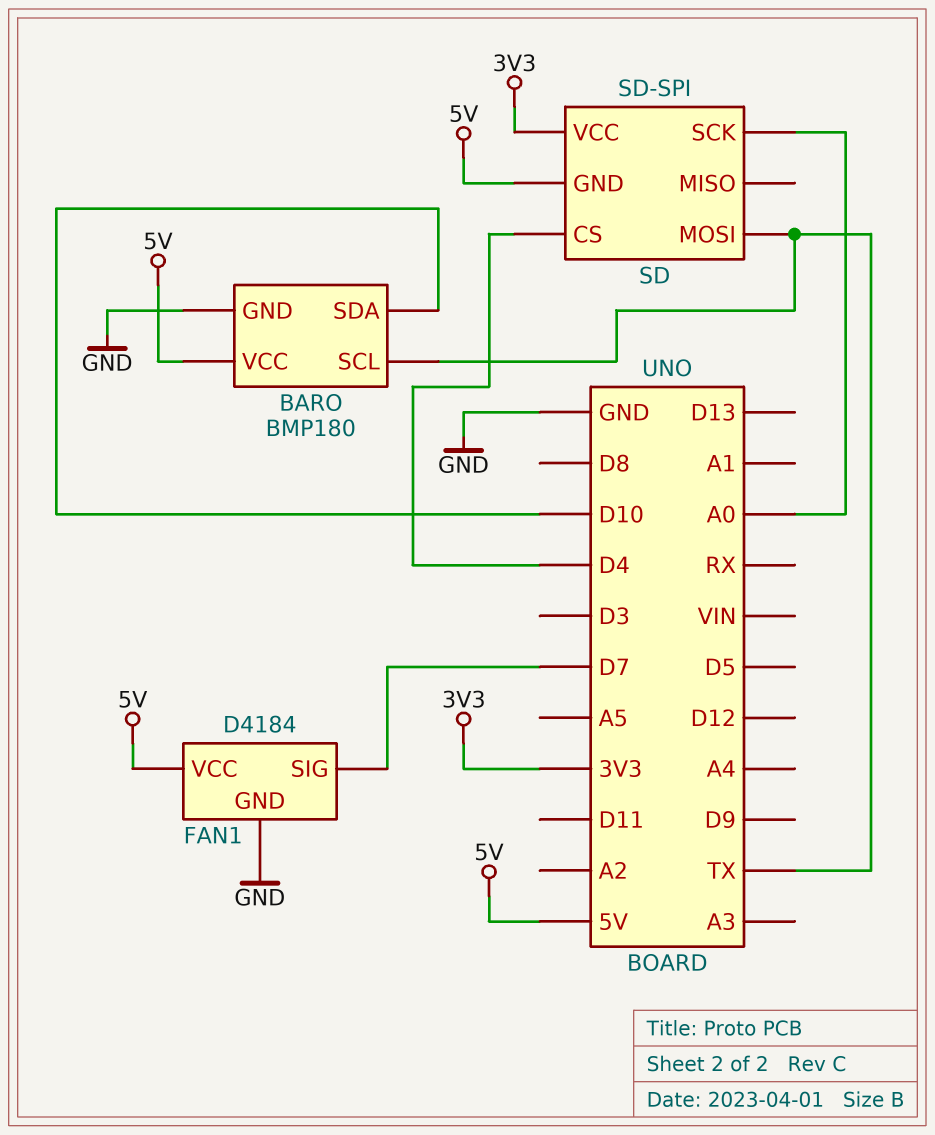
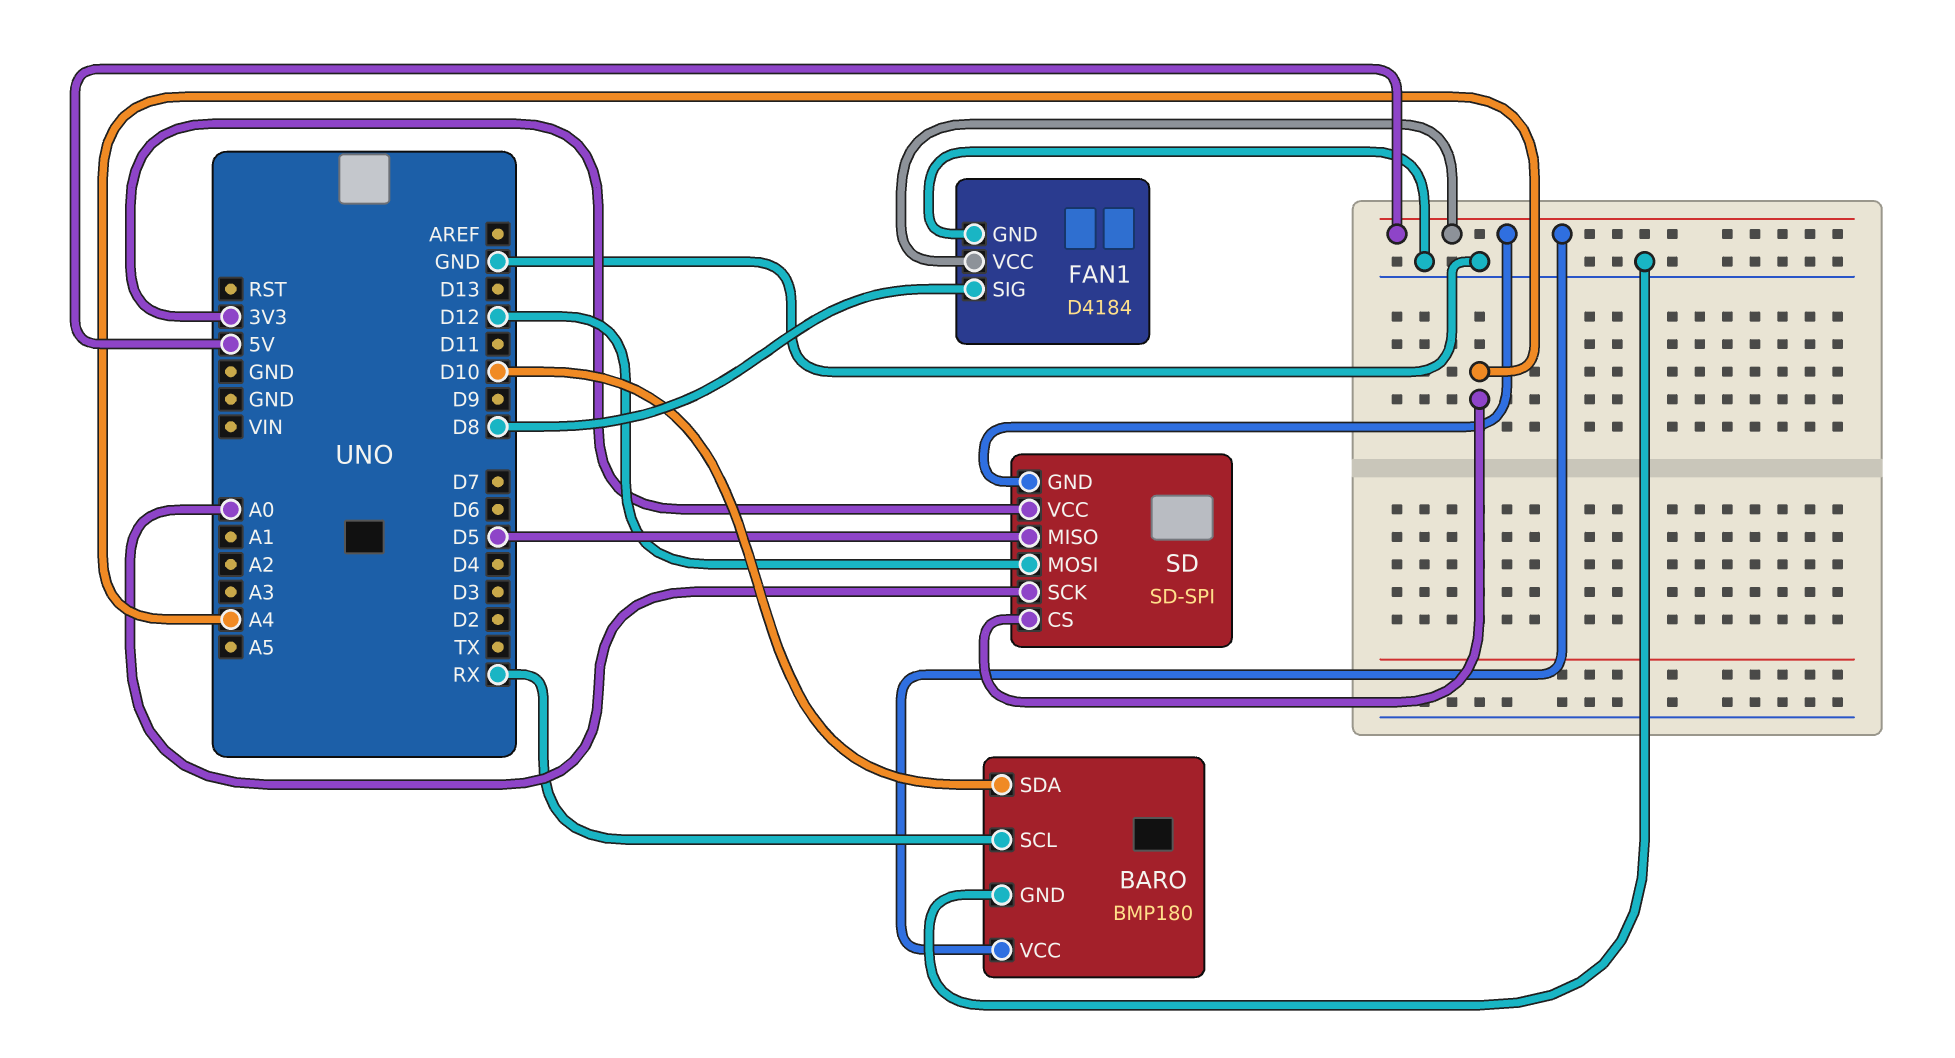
BARO pin SCL: TX -> RX
FAN1 pin SIG: D7 -> D8
SD pin CS: D4 -> A4
SD pin MISO: none -> D5
SD pin MOSI: TX -> D12

